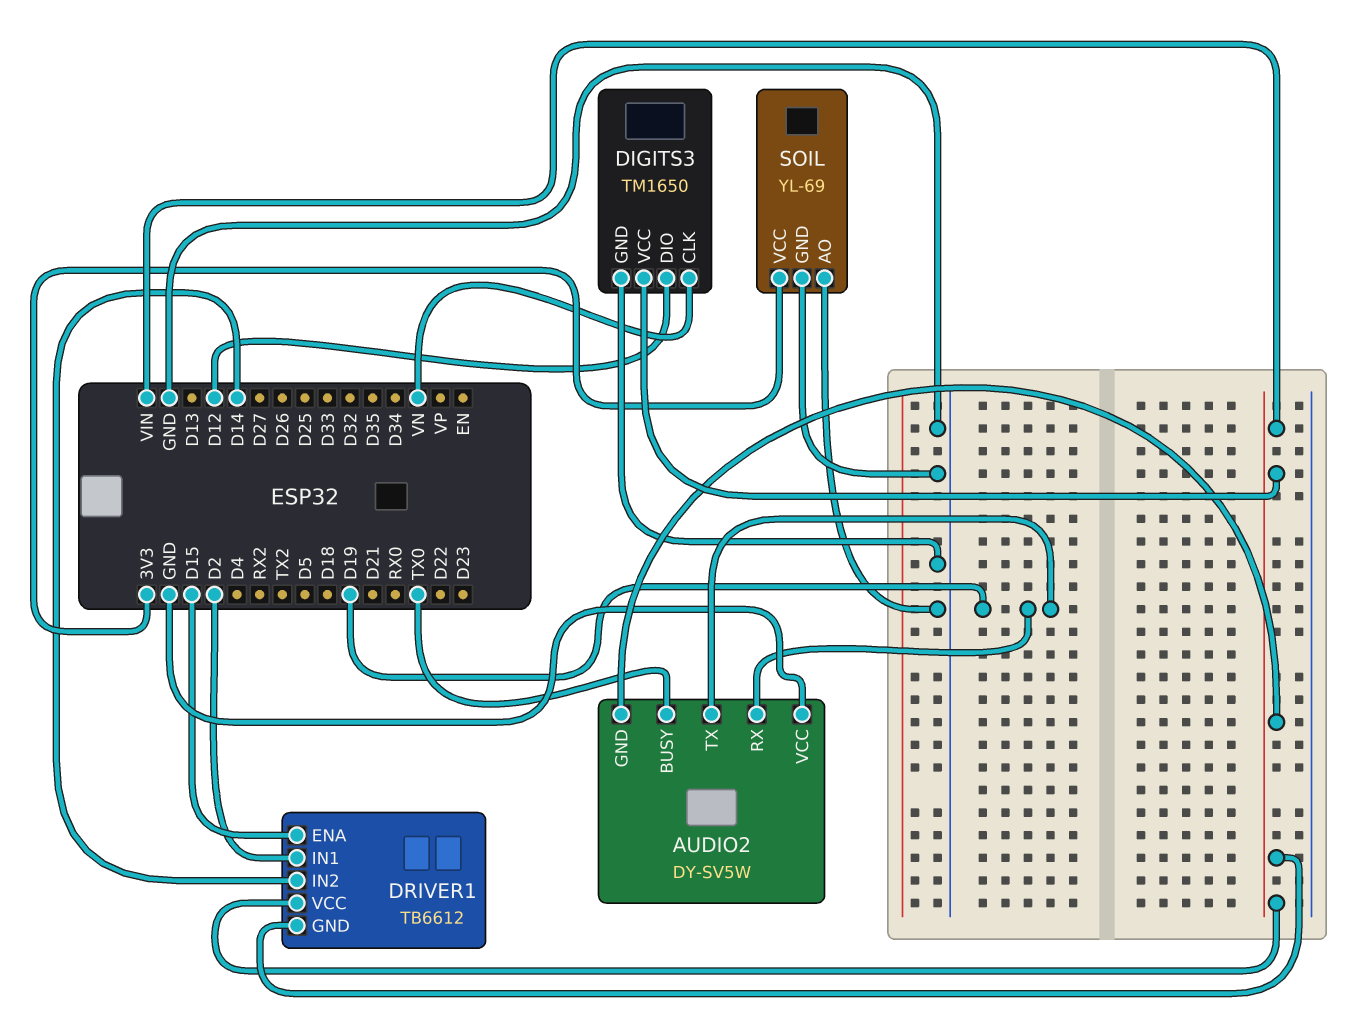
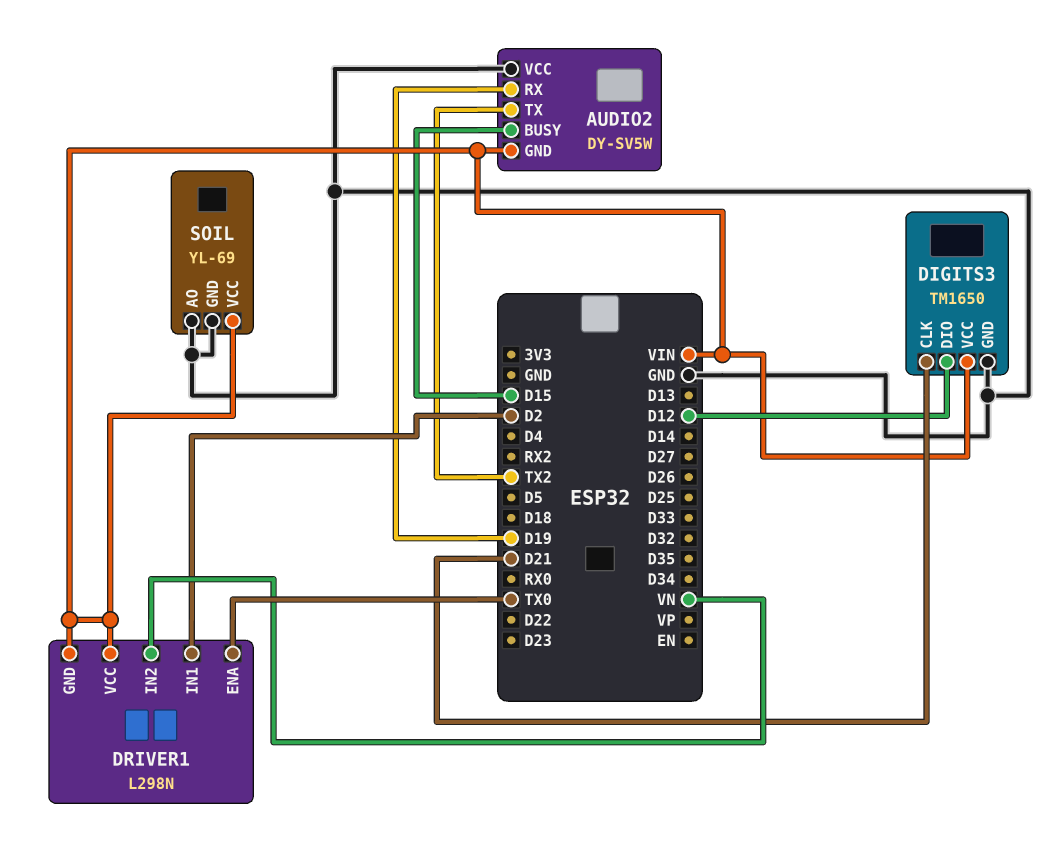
AUDIO2 pin BUSY: TX0 -> D15
AUDIO2 pin TX: D19 -> TX2
DIGITS3 pin CLK: VN -> D21
DRIVER1: TB6612 -> L298N
DRIVER1 pin ENA: D15 -> TX0
DRIVER1 pin IN2: D14 -> VN
SOIL pin VCC: 3V3 -> VIN

